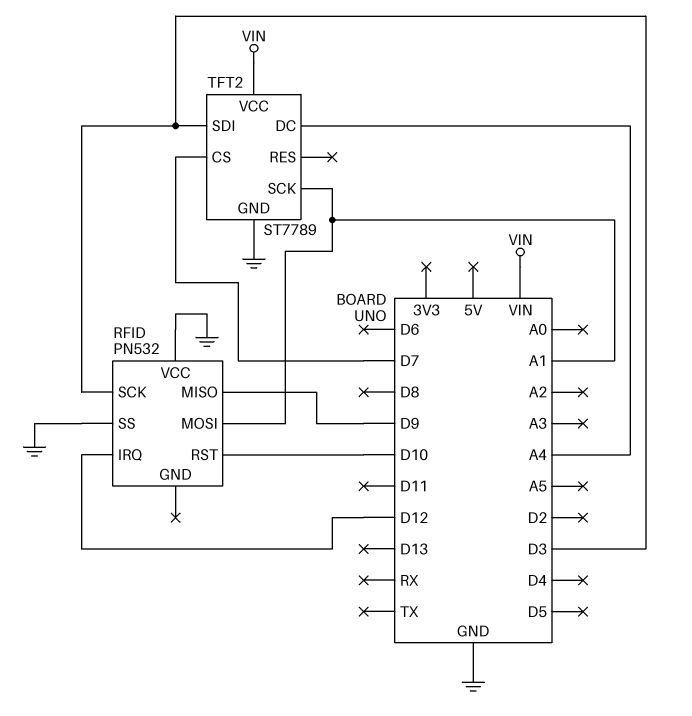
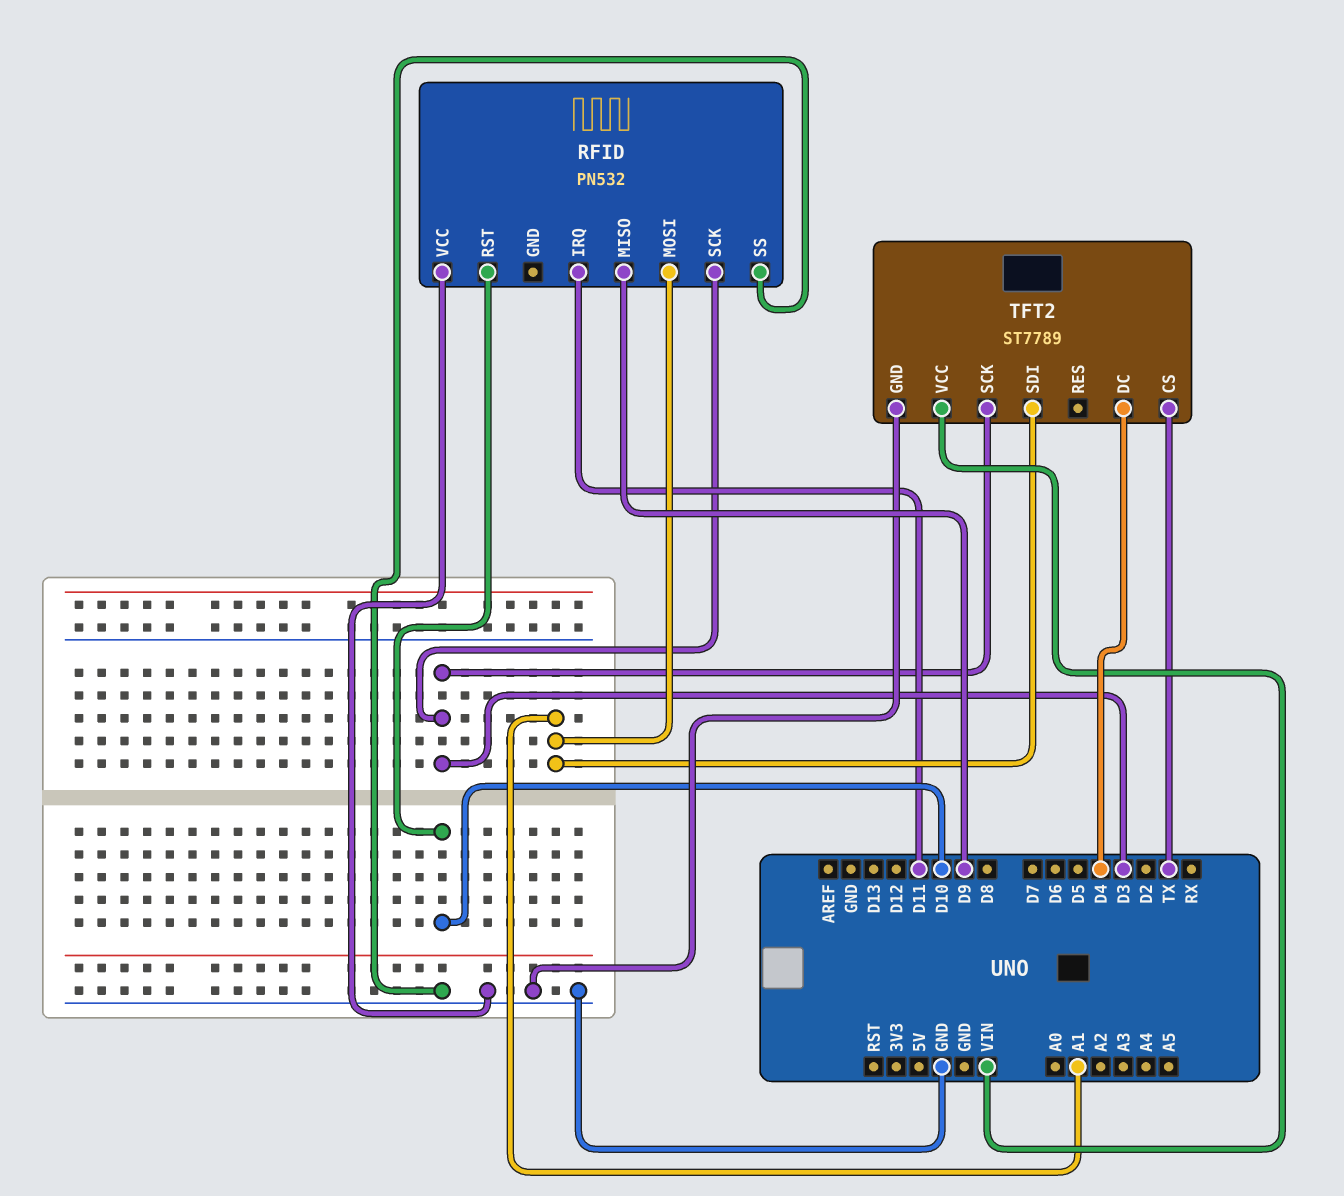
RFID pin IRQ: D12 -> D11
TFT2 pin CS: D7 -> TX
TFT2 pin DC: A4 -> D4
TFT2 pin SCK: A1 -> D3
TFT2 pin SDI: D3 -> A1

